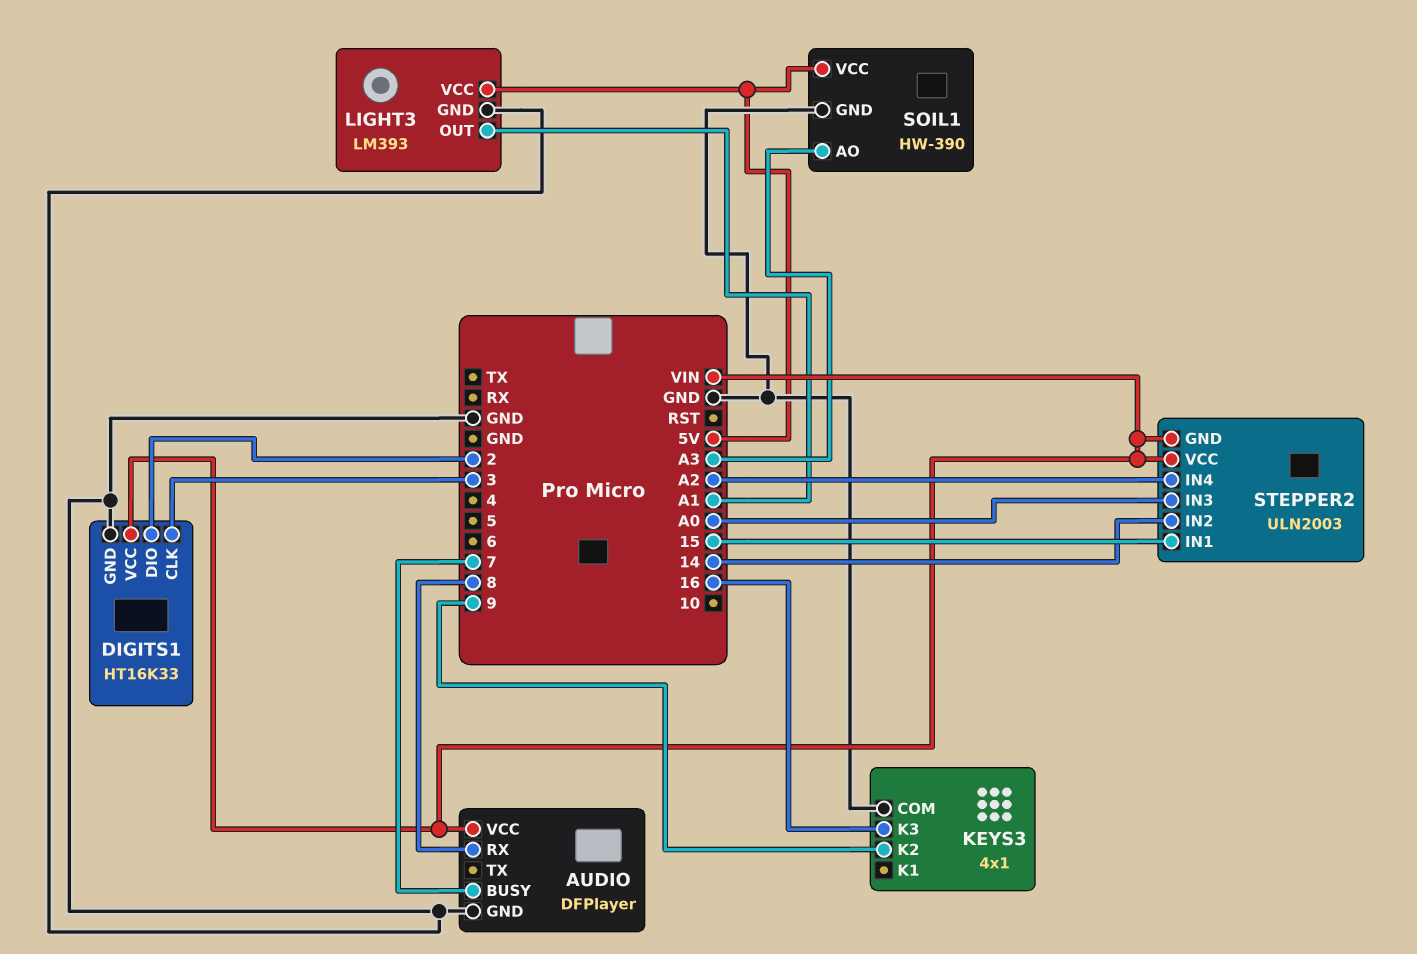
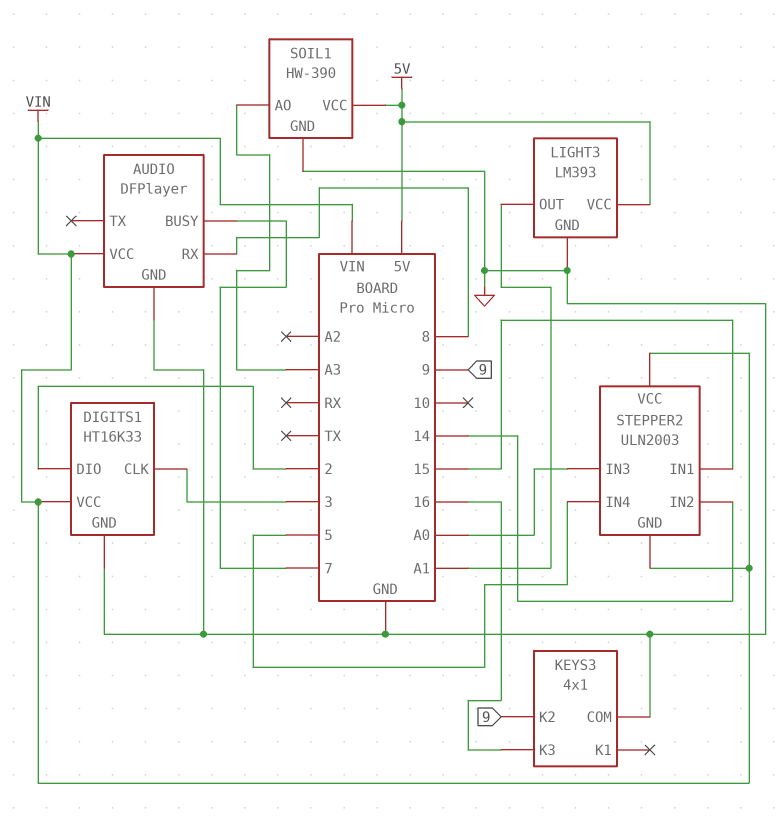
STEPPER2 pin IN4: A2 -> 5

